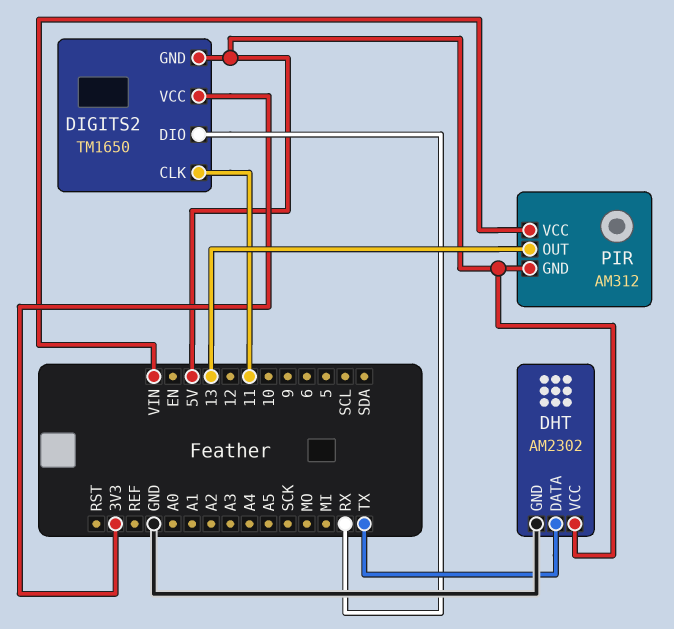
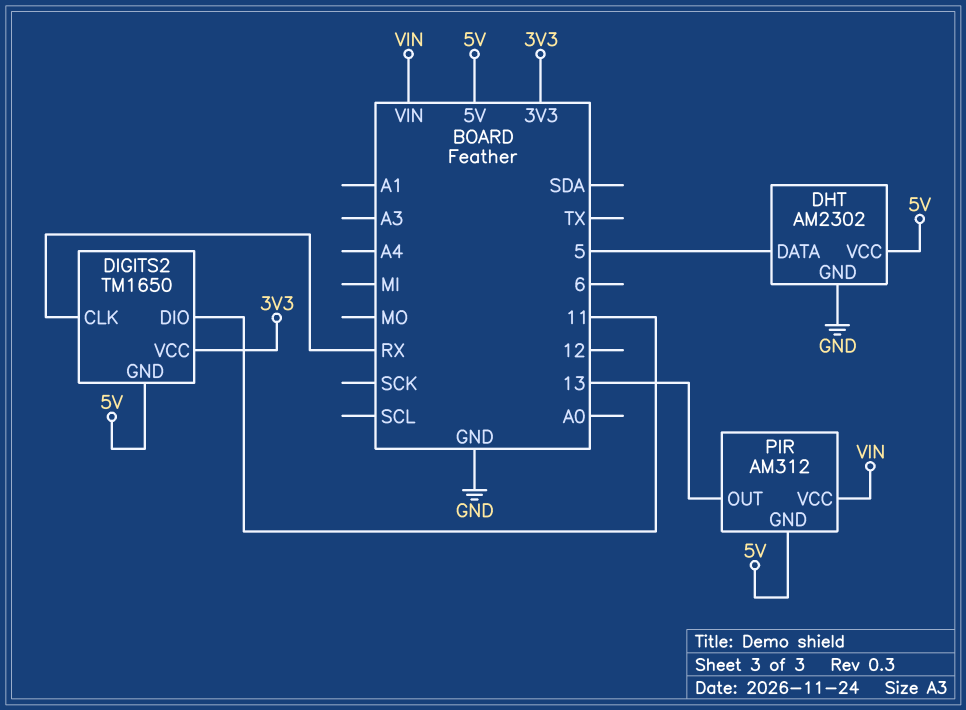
DHT pin DATA: TX -> 5
DIGITS2 pin CLK: 11 -> RX
DIGITS2 pin DIO: RX -> 11

